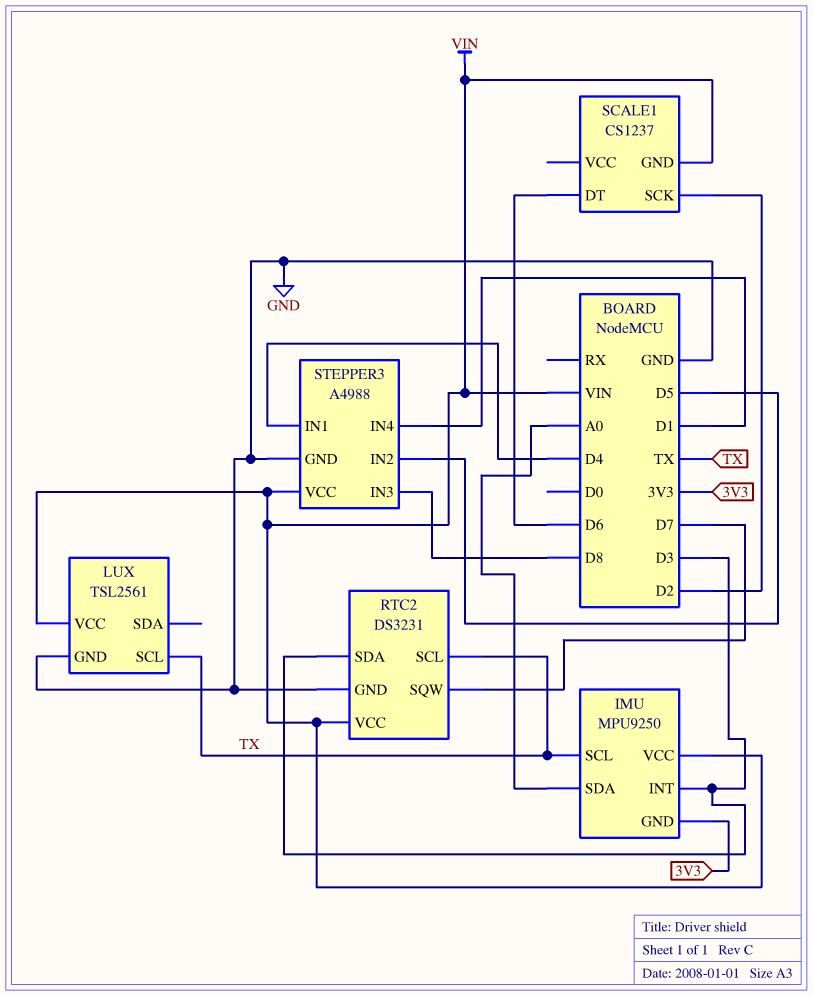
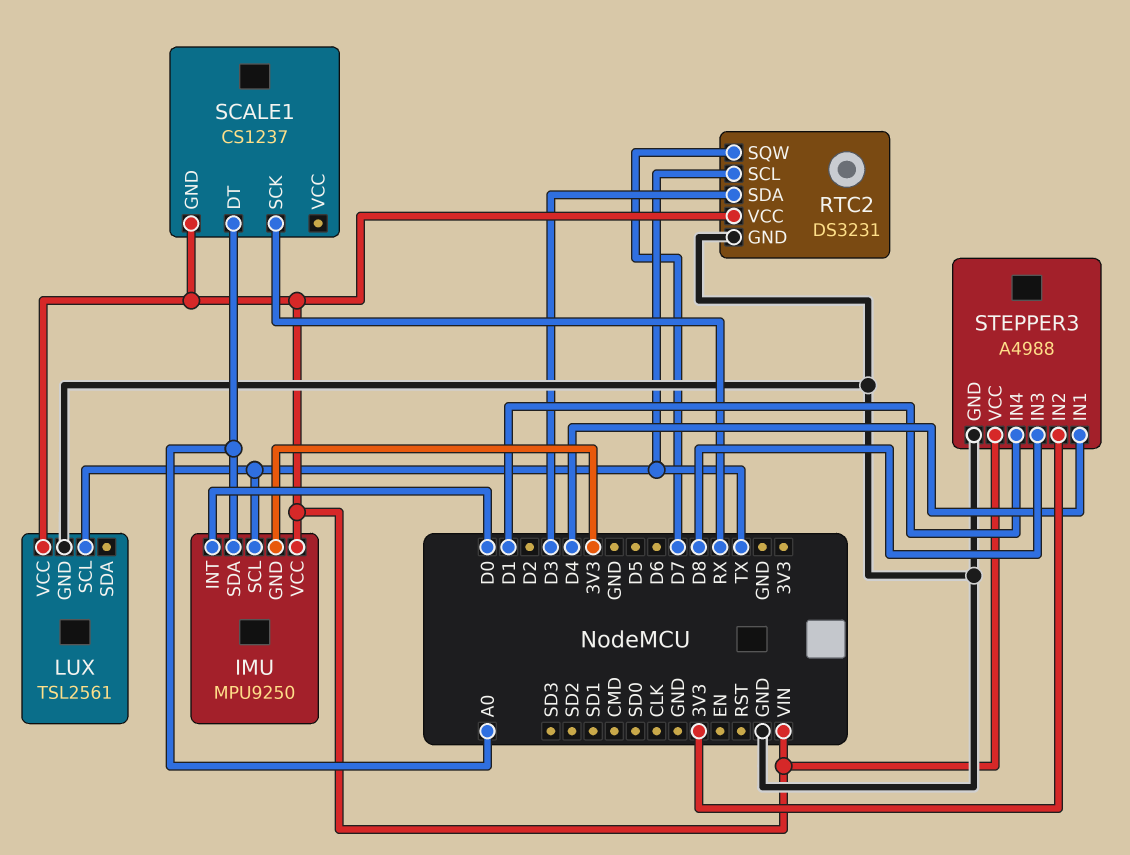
IMU pin INT: D3 -> D0
SCALE1 pin DT: D6 -> A0
SCALE1 pin SCK: D2 -> RX
STEPPER3 pin IN2: D5 -> 3V3

